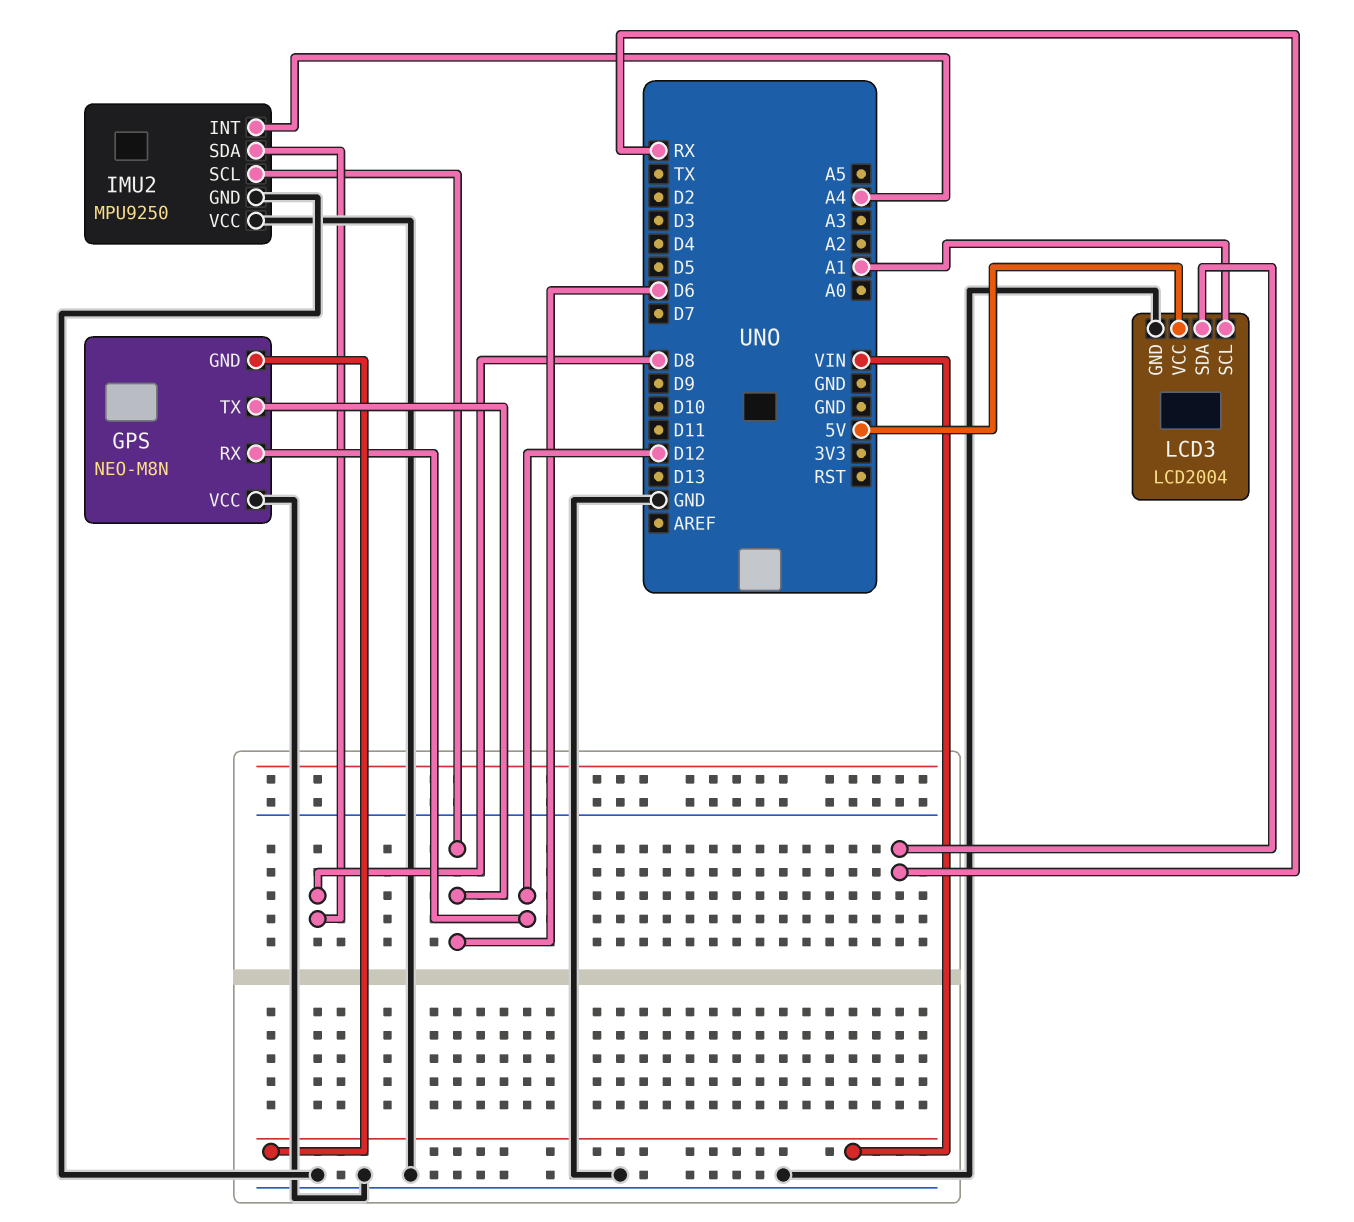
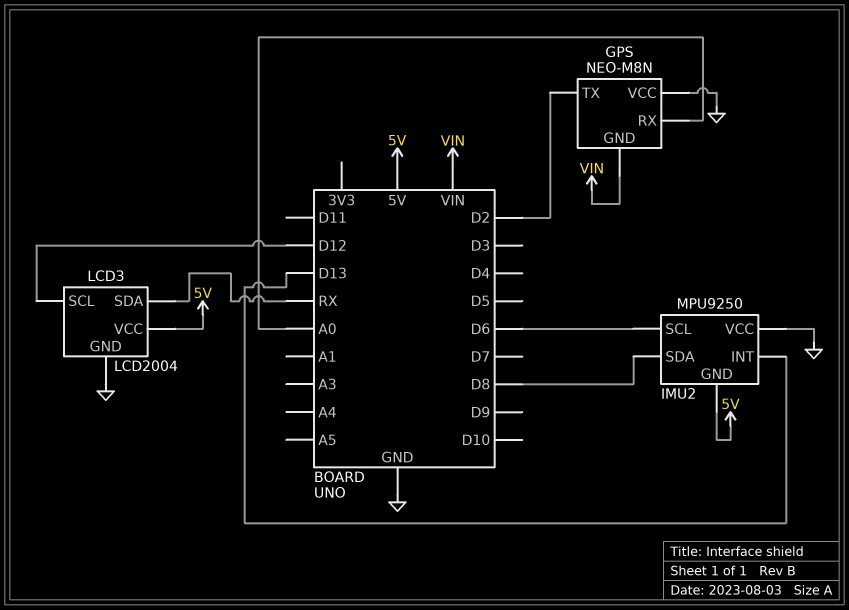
GPS pin RX: D12 -> A0
GPS pin TX: D6 -> D2
IMU2 pin GND: GND -> 5V
IMU2 pin INT: A4 -> D13
LCD3 pin SCL: A1 -> D12

